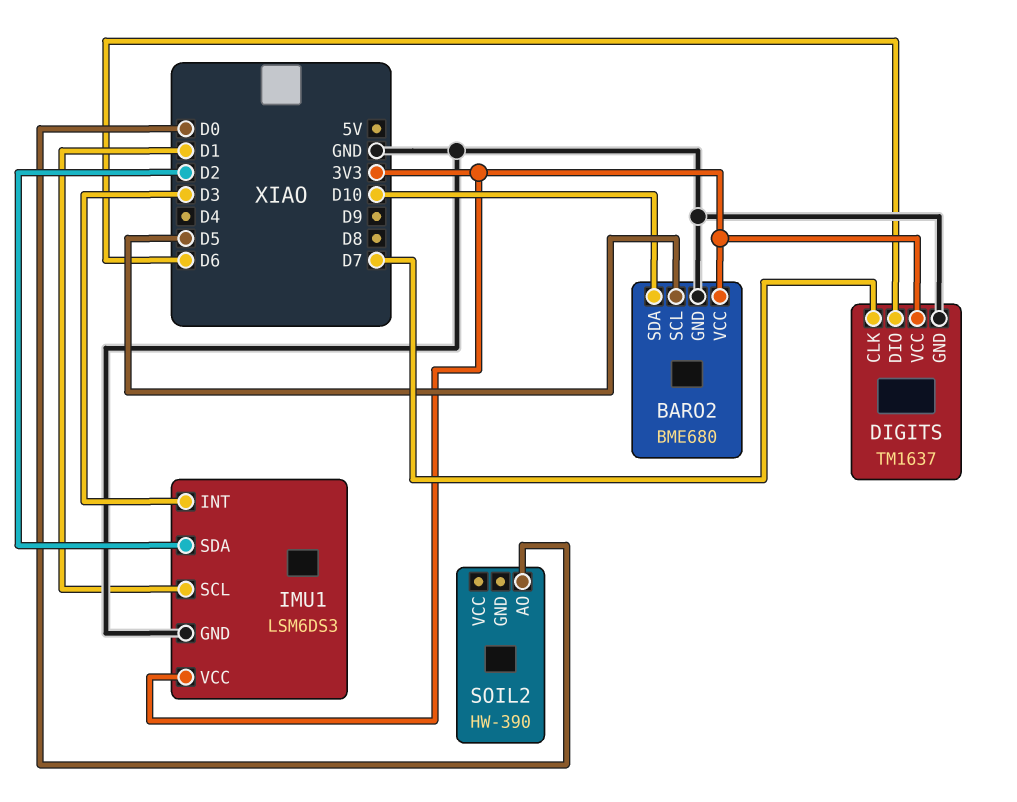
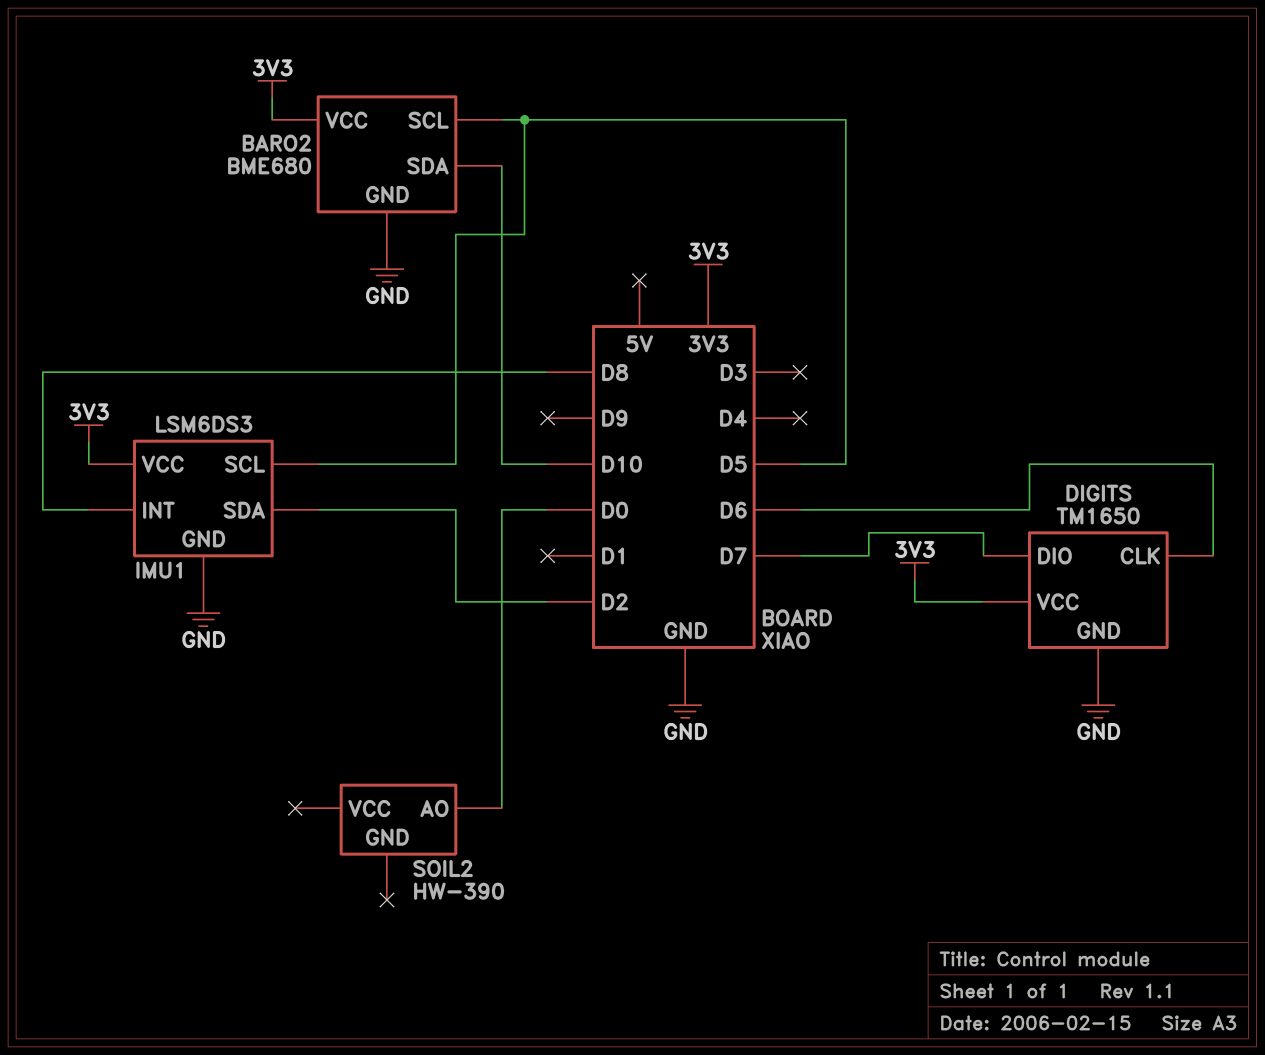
DIGITS: TM1637 -> TM1650
DIGITS pin CLK: D7 -> D6
DIGITS pin DIO: D6 -> D7
IMU1 pin INT: D3 -> D8
IMU1 pin SCL: D1 -> D5

